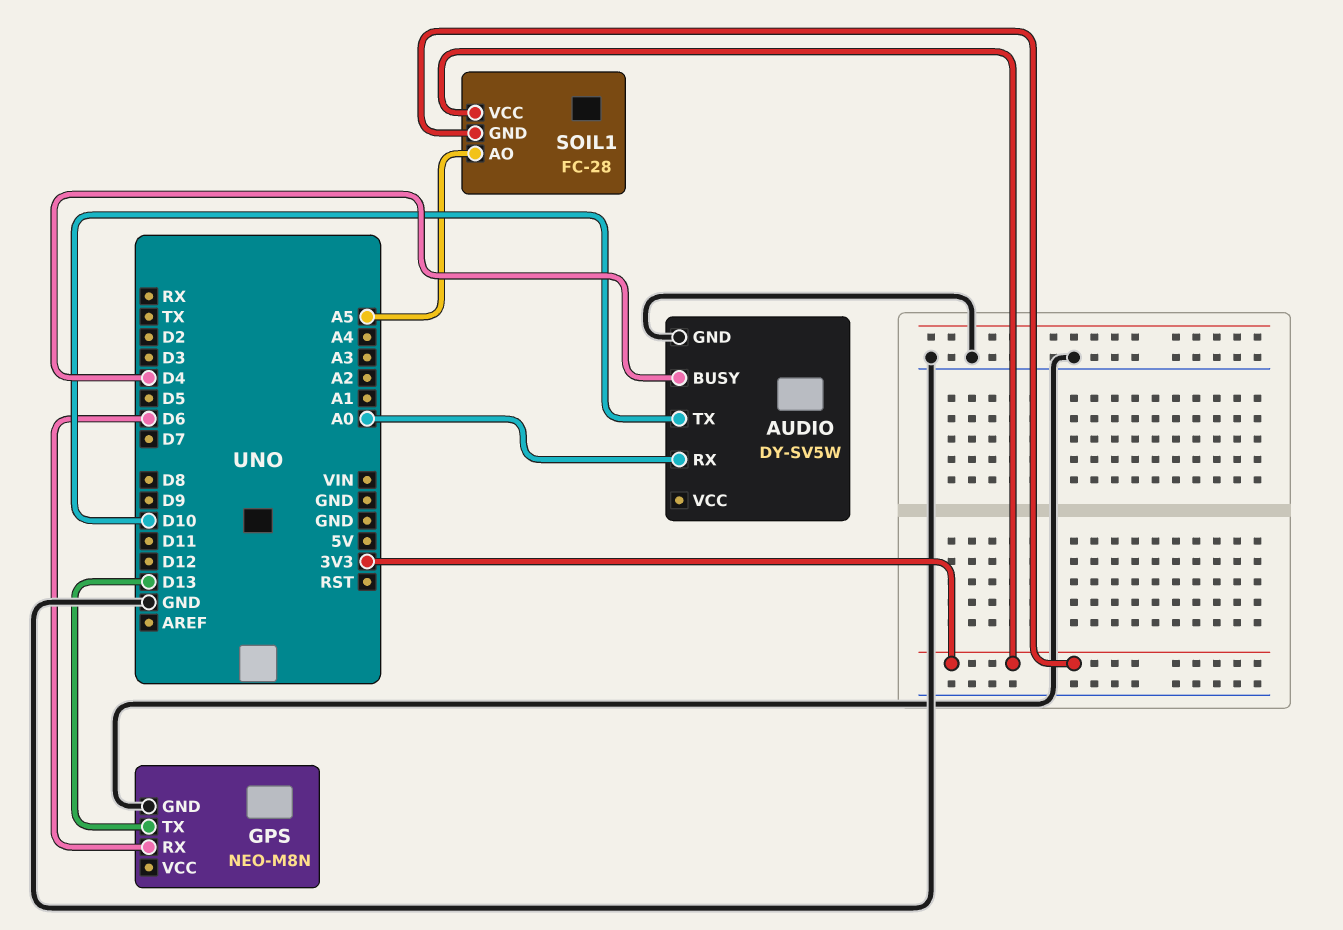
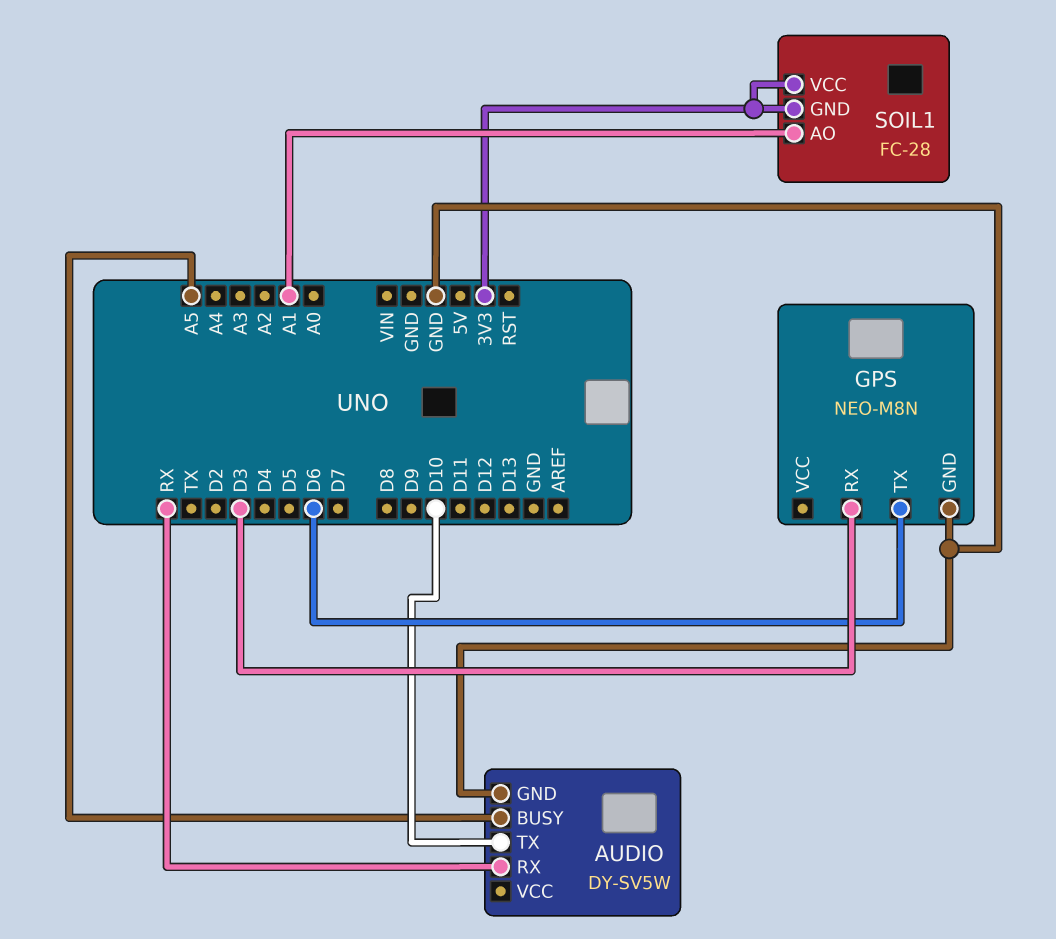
AUDIO pin BUSY: D4 -> A5
AUDIO pin RX: A0 -> RX
GPS pin RX: D6 -> D3
GPS pin TX: D13 -> D6
SOIL1 pin AO: A5 -> A1

